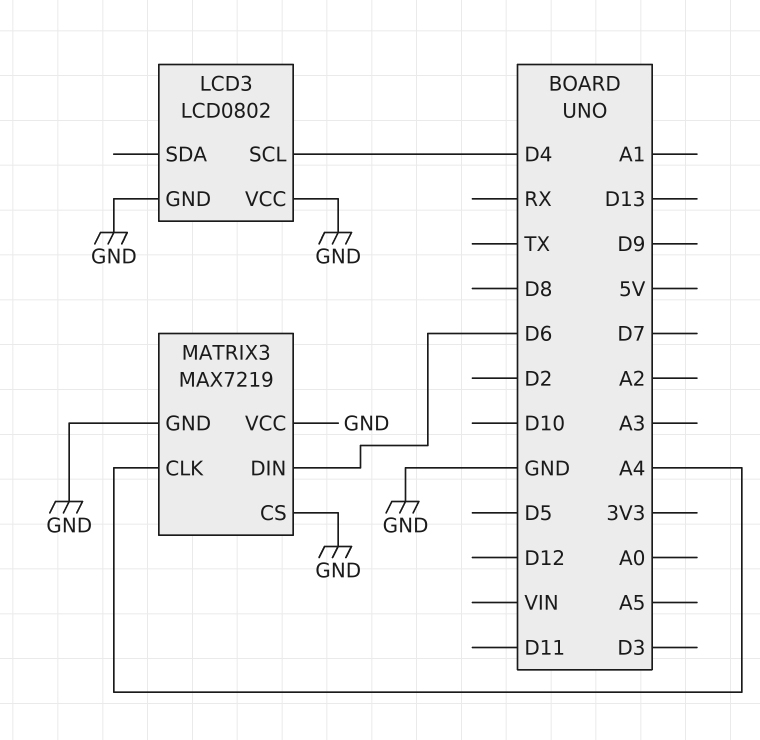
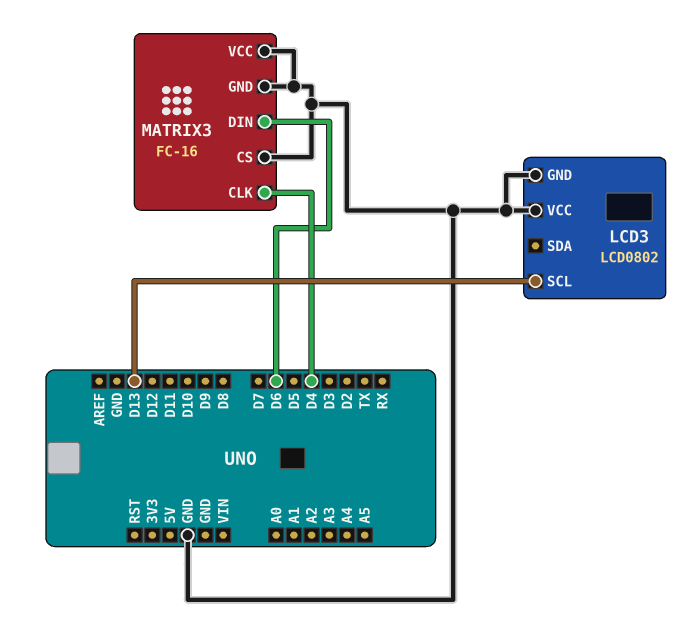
LCD3 pin SCL: D4 -> D13
MATRIX3: MAX7219 -> FC-16
MATRIX3 pin CLK: A4 -> D4

